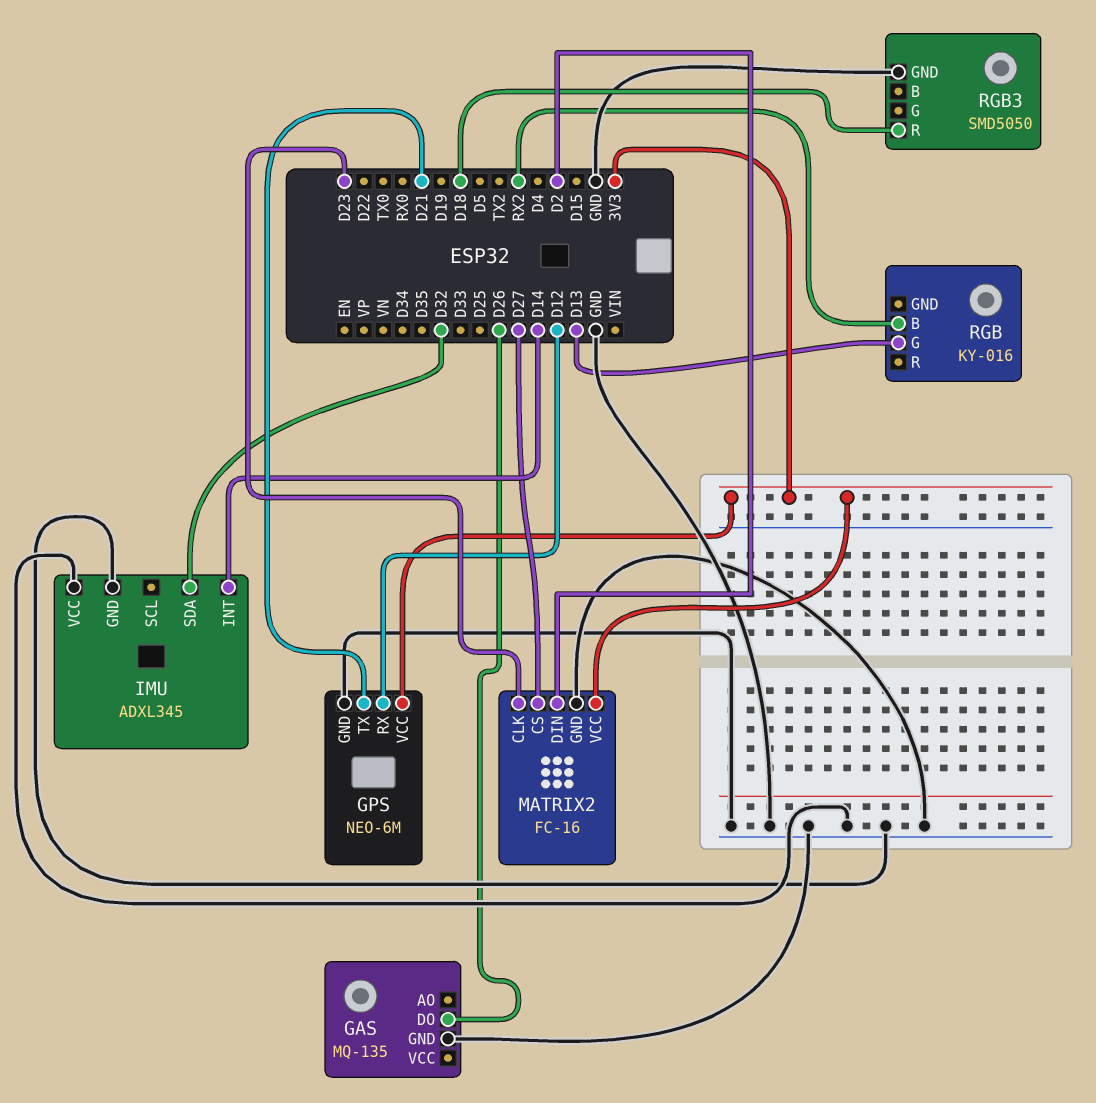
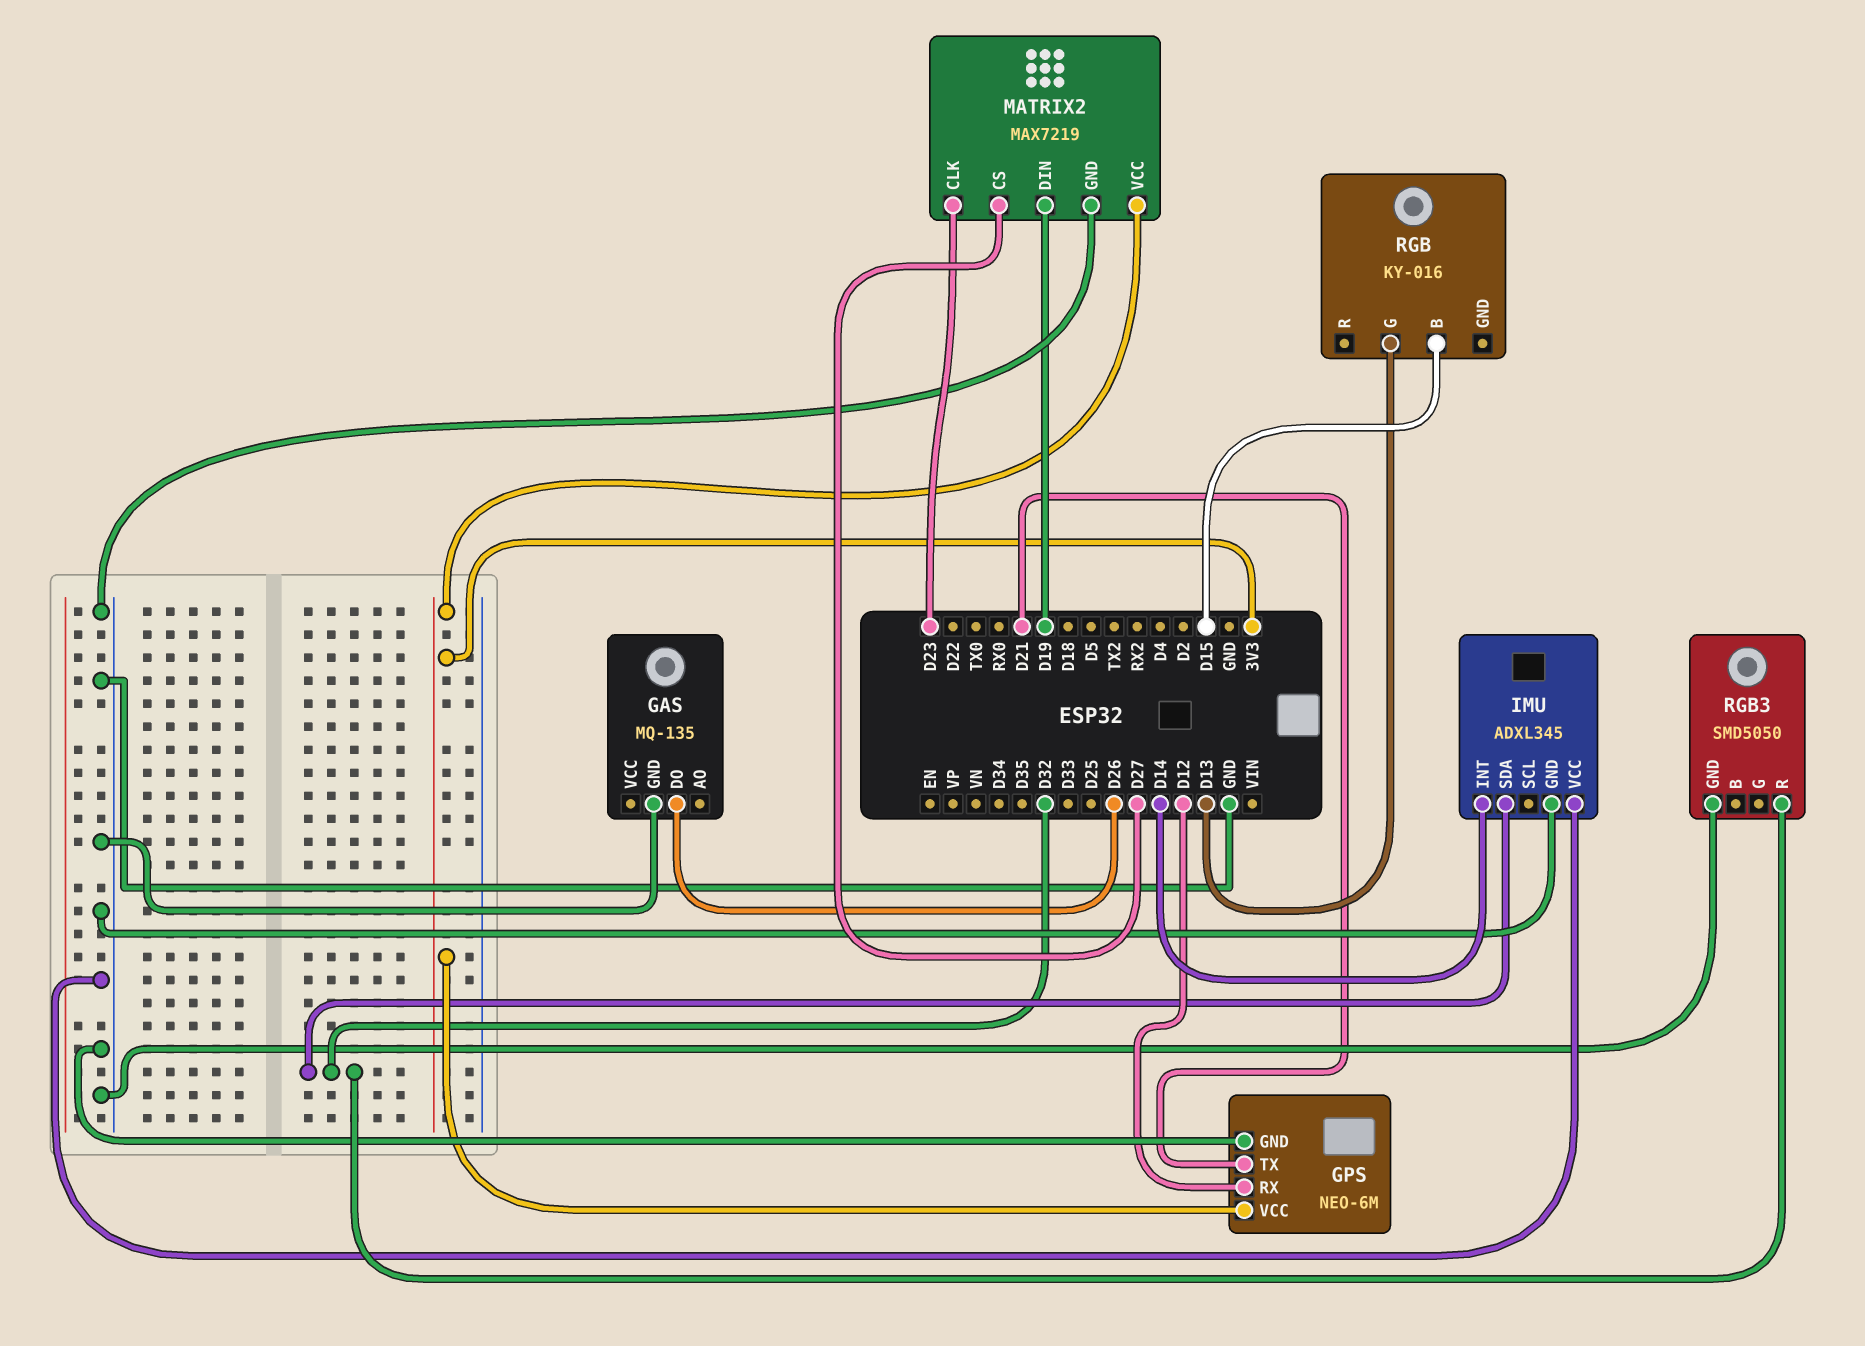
MATRIX2: FC-16 -> MAX7219
MATRIX2 pin DIN: D2 -> D19
RGB pin B: RX2 -> D15
RGB3 pin R: D18 -> D32

